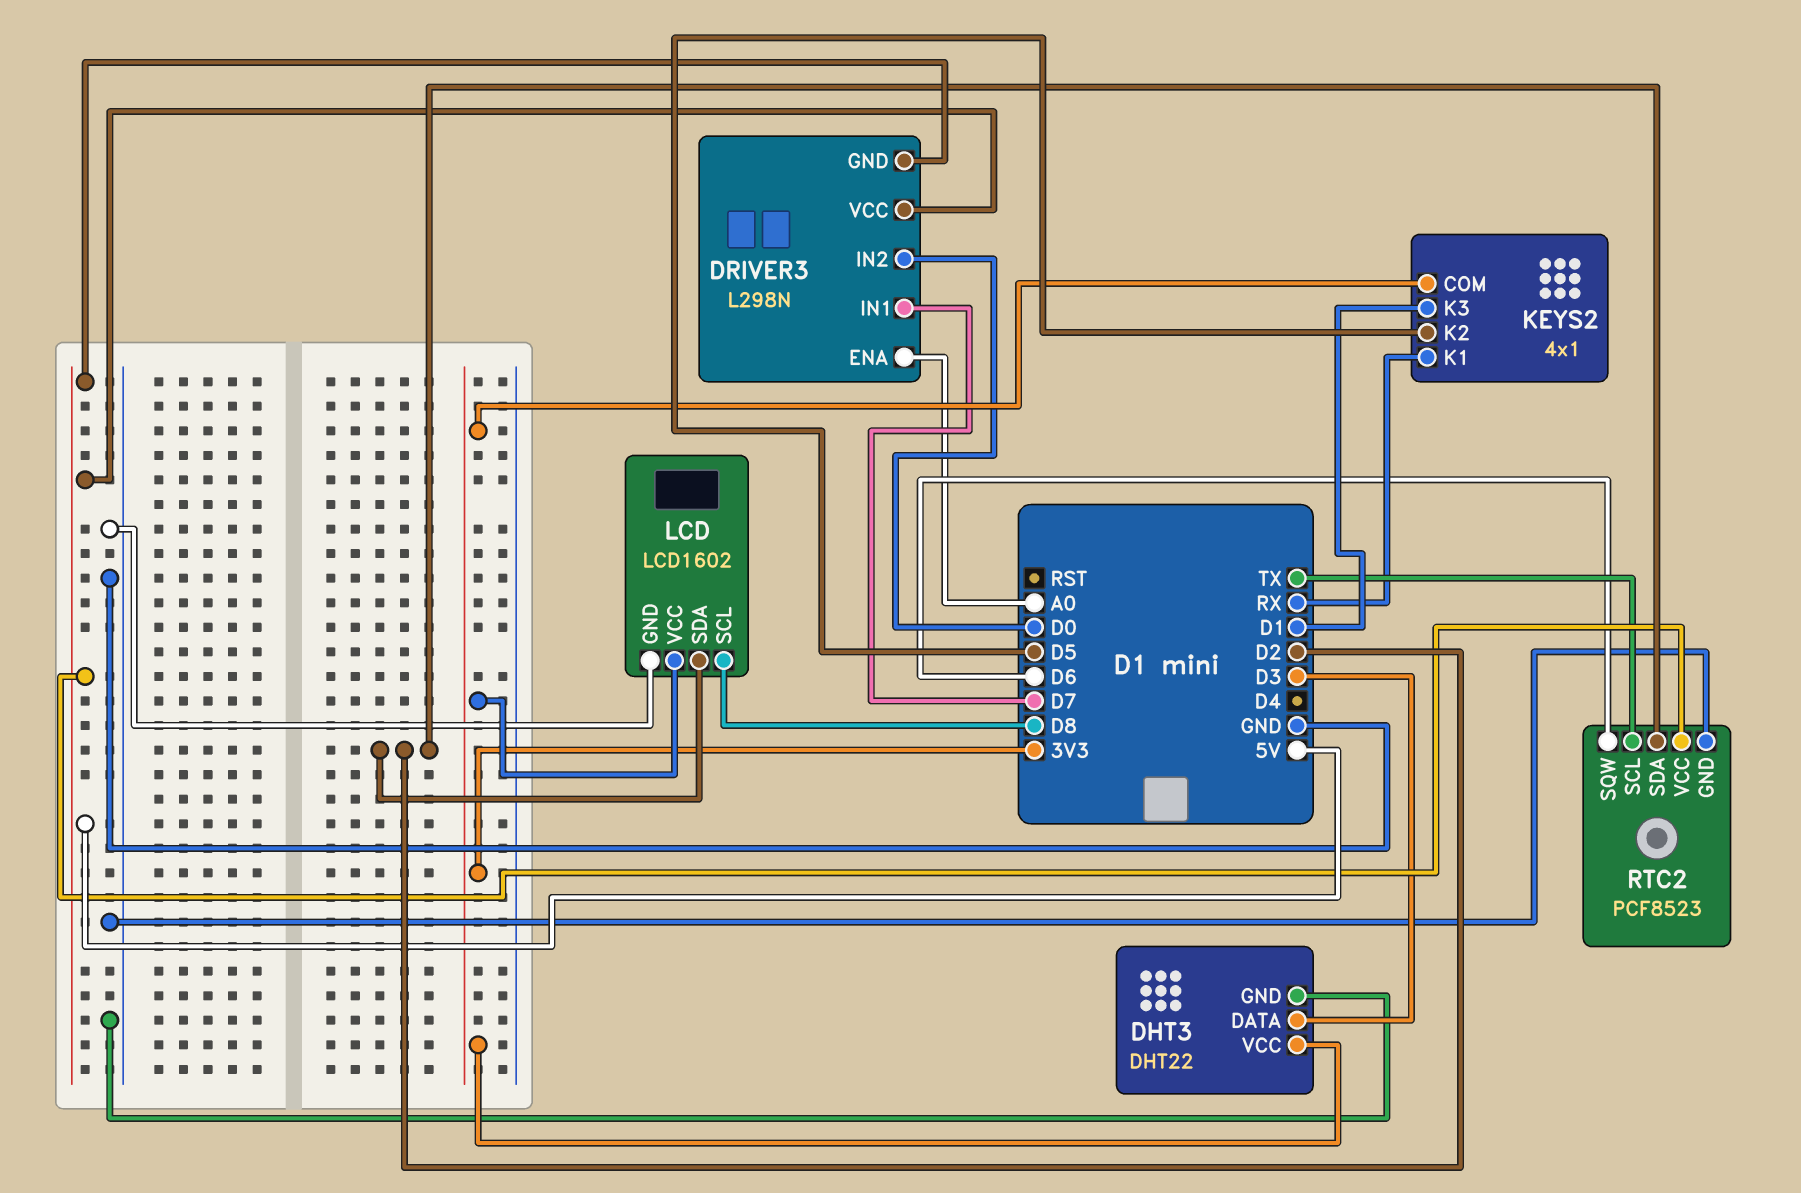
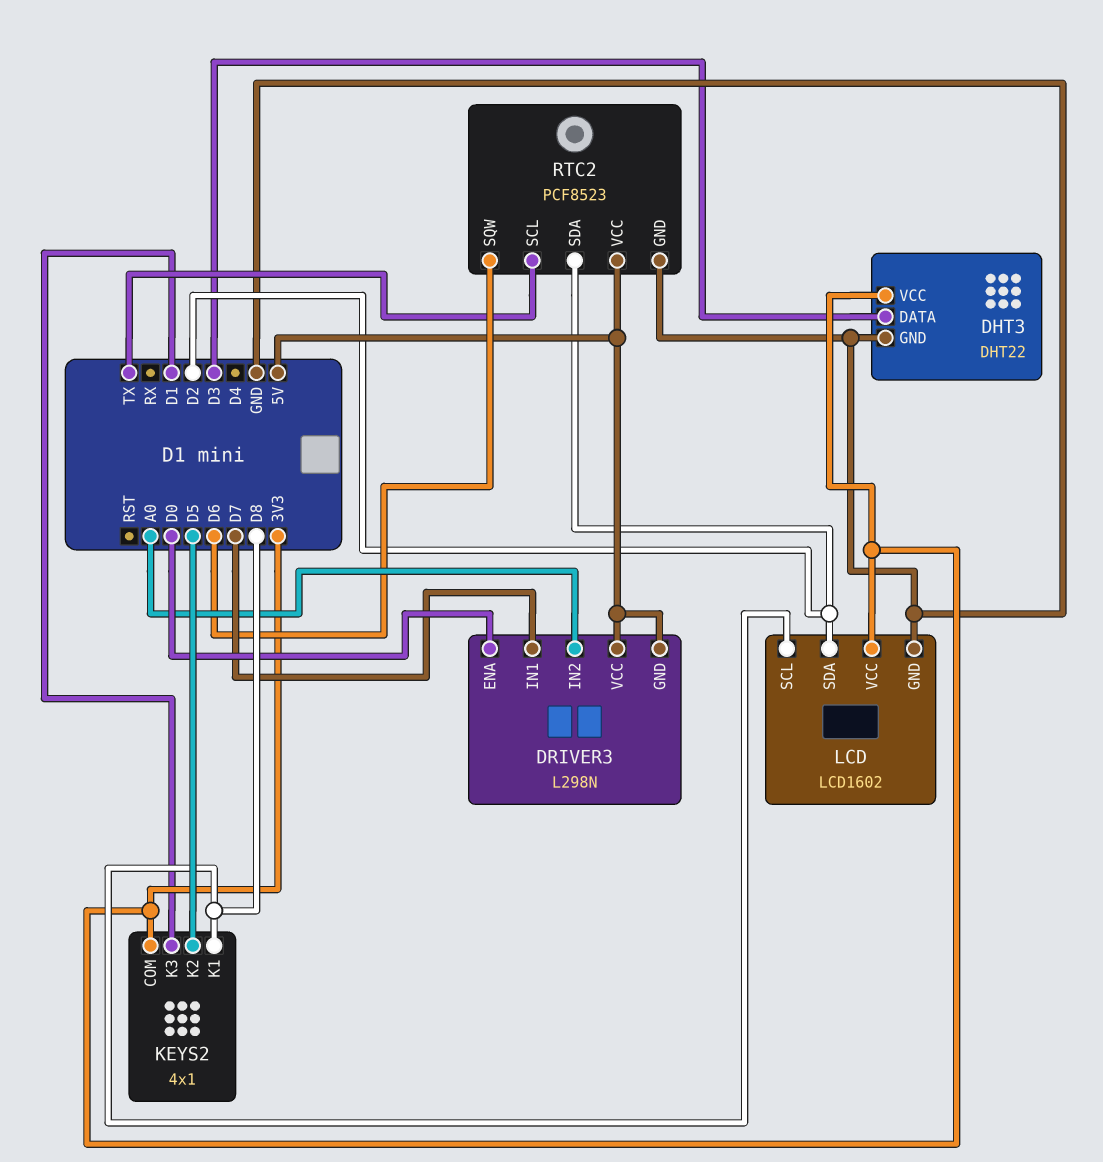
DRIVER3 pin ENA: A0 -> D0
DRIVER3 pin IN2: D0 -> A0
KEYS2 pin K1: RX -> D8

